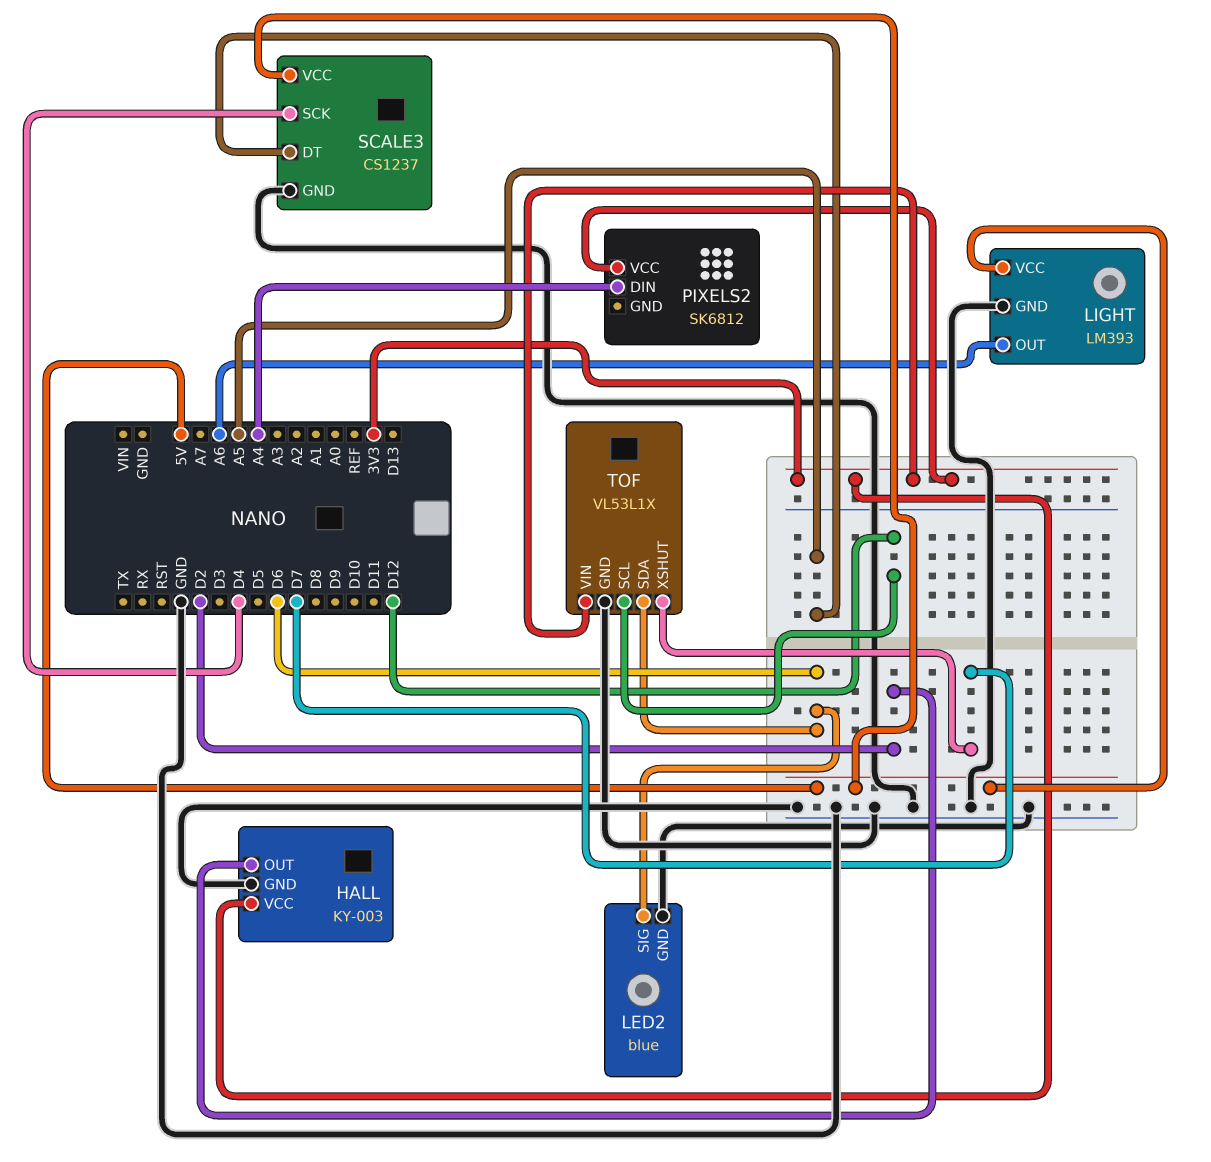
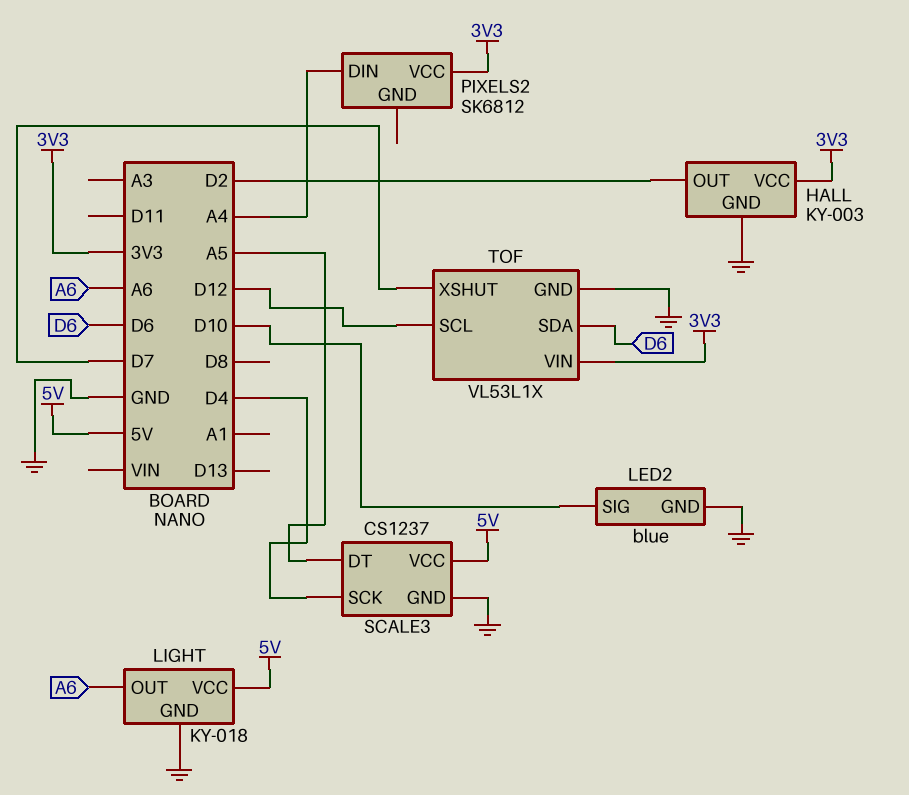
LED2 pin SIG: D6 -> D10
LIGHT: LM393 -> KY-018

